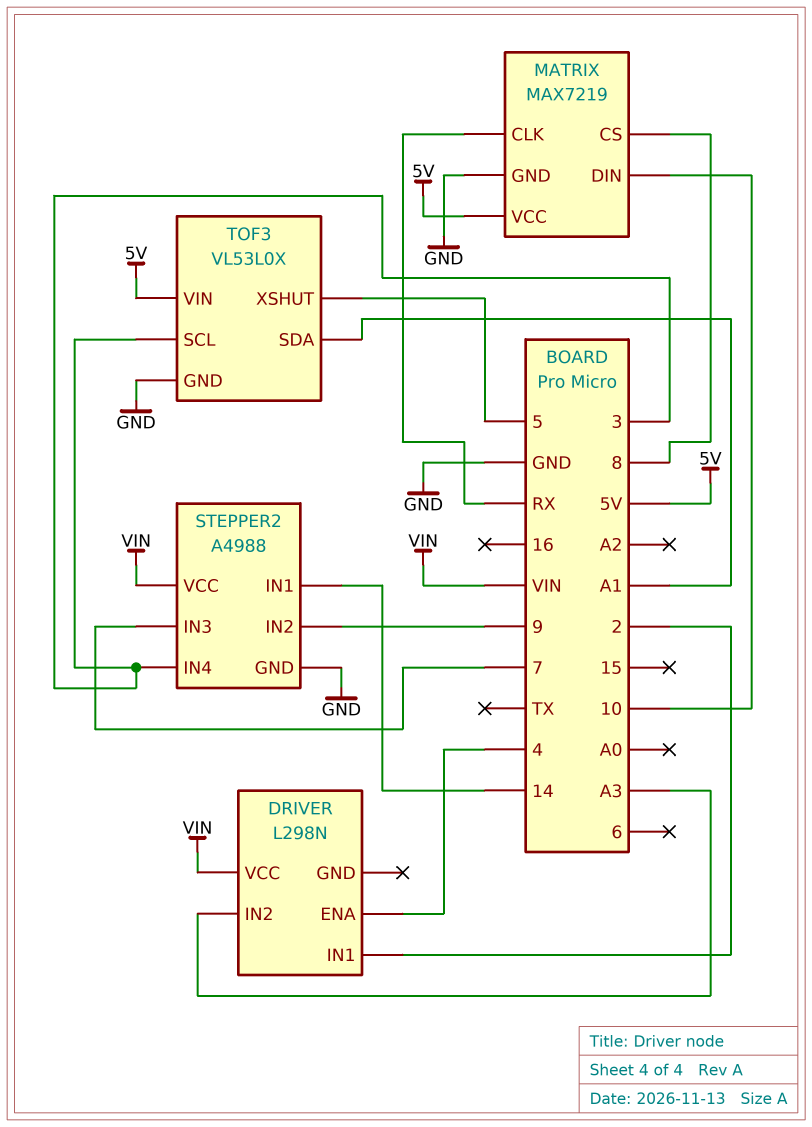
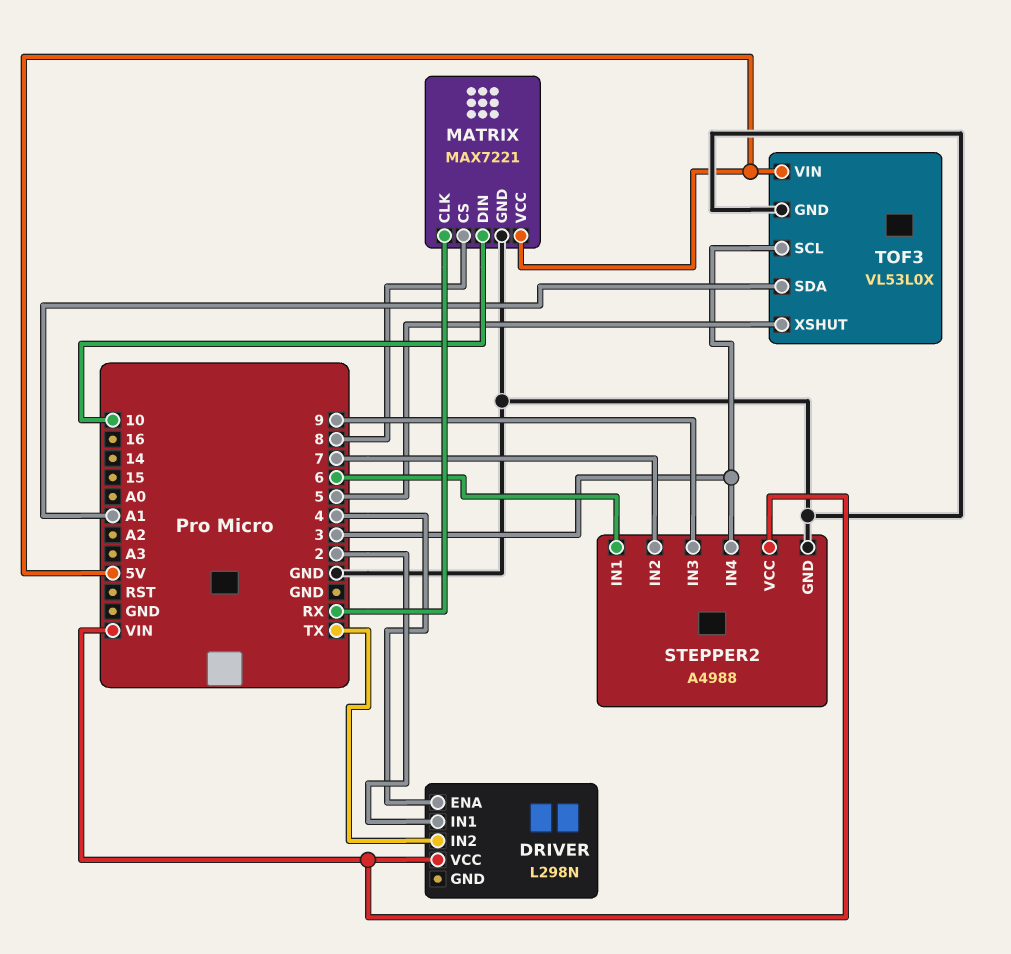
DRIVER pin IN2: A3 -> TX
MATRIX: MAX7219 -> MAX7221
STEPPER2 pin IN1: 14 -> 6
STEPPER2 pin IN2: 9 -> 7
STEPPER2 pin IN3: 7 -> 9

